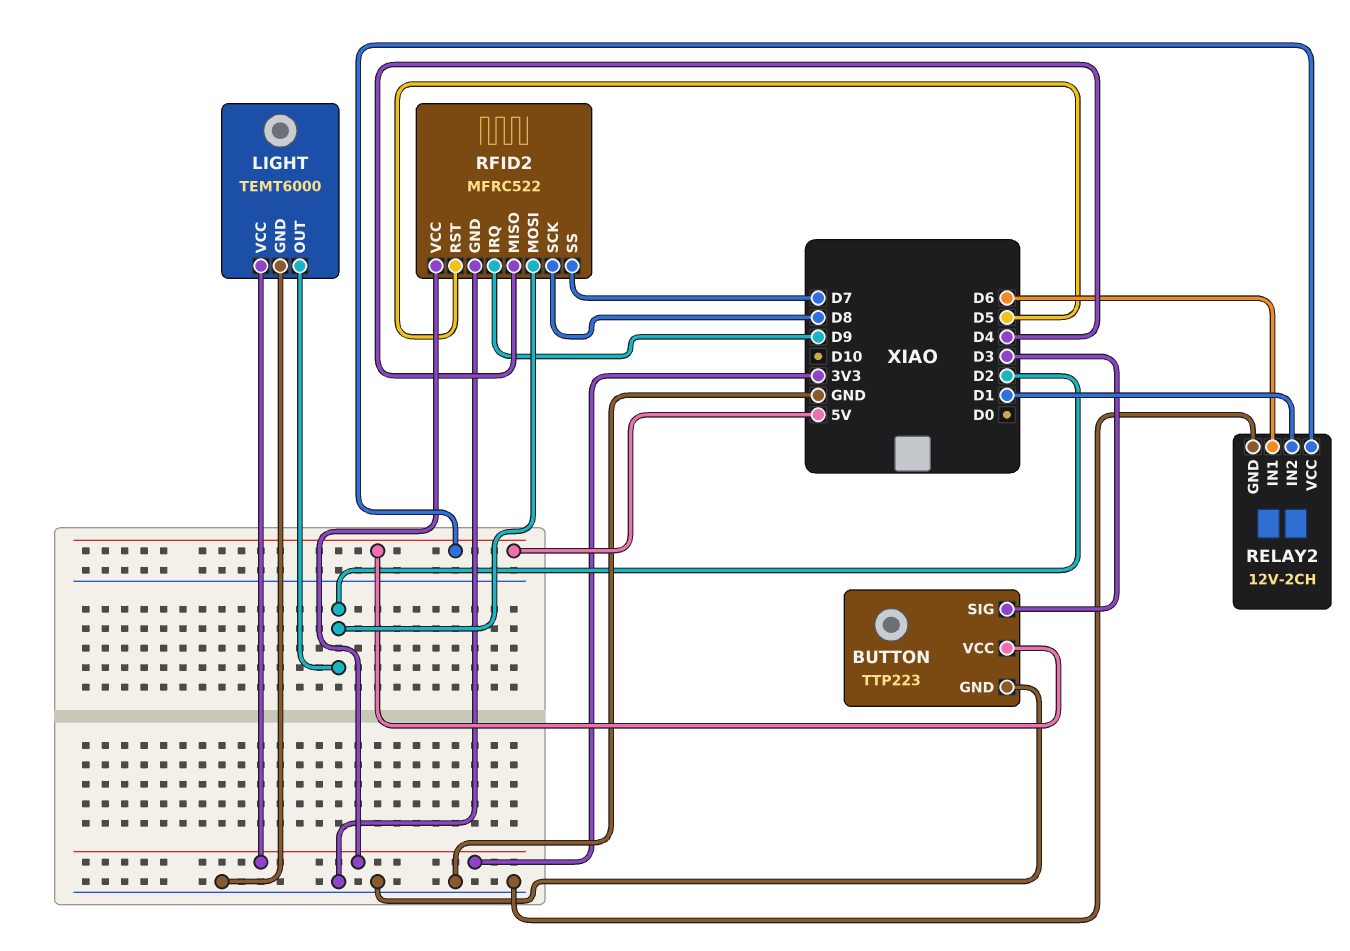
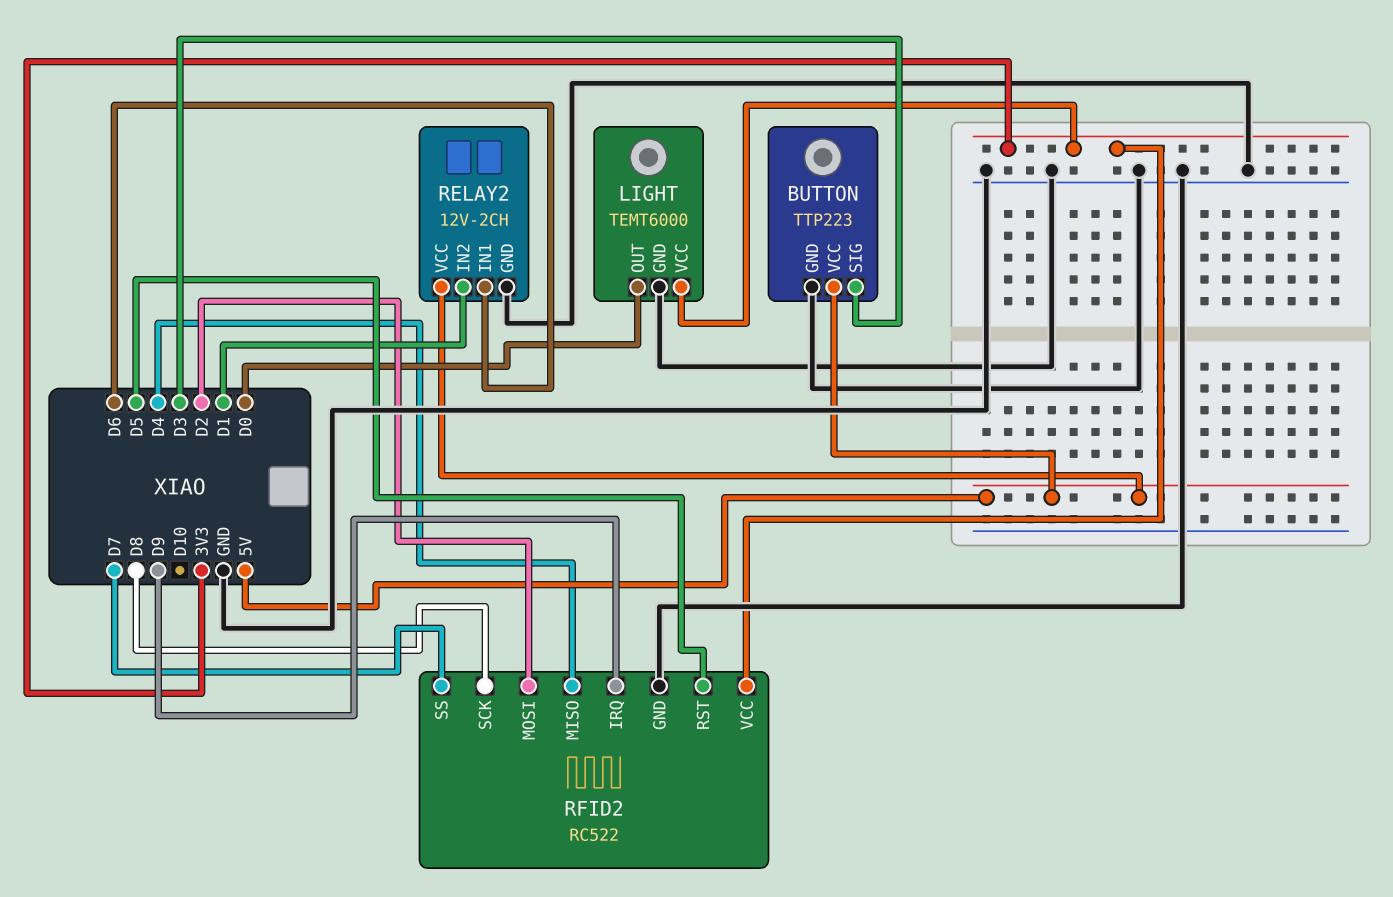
LIGHT pin OUT: D2 -> D0
RFID2: MFRC522 -> RC522

